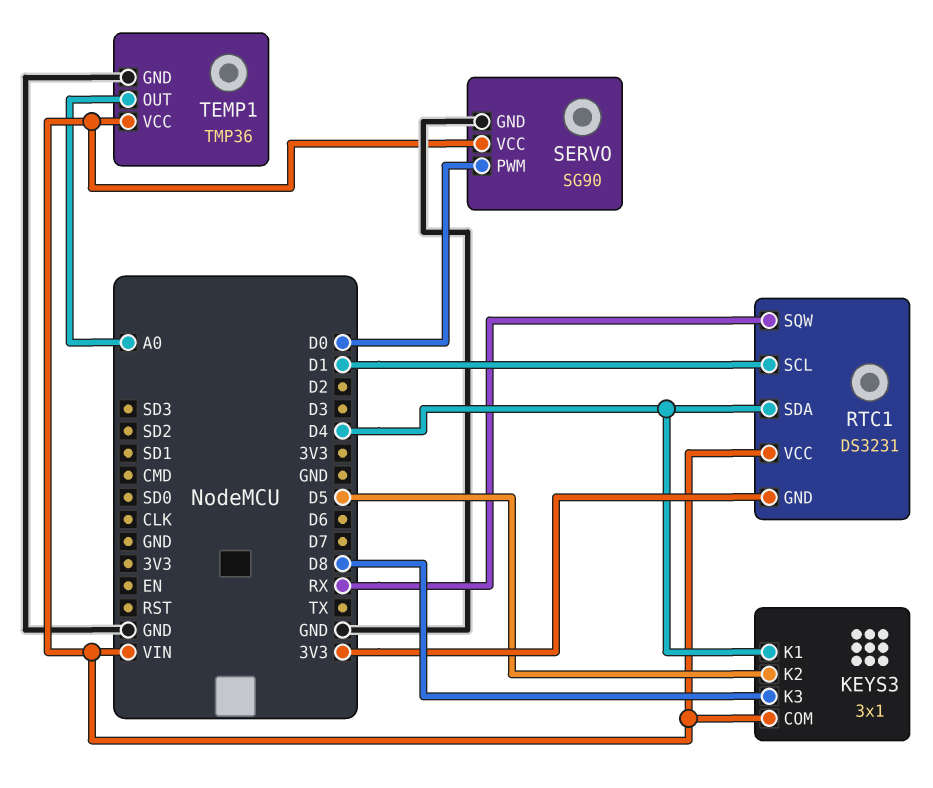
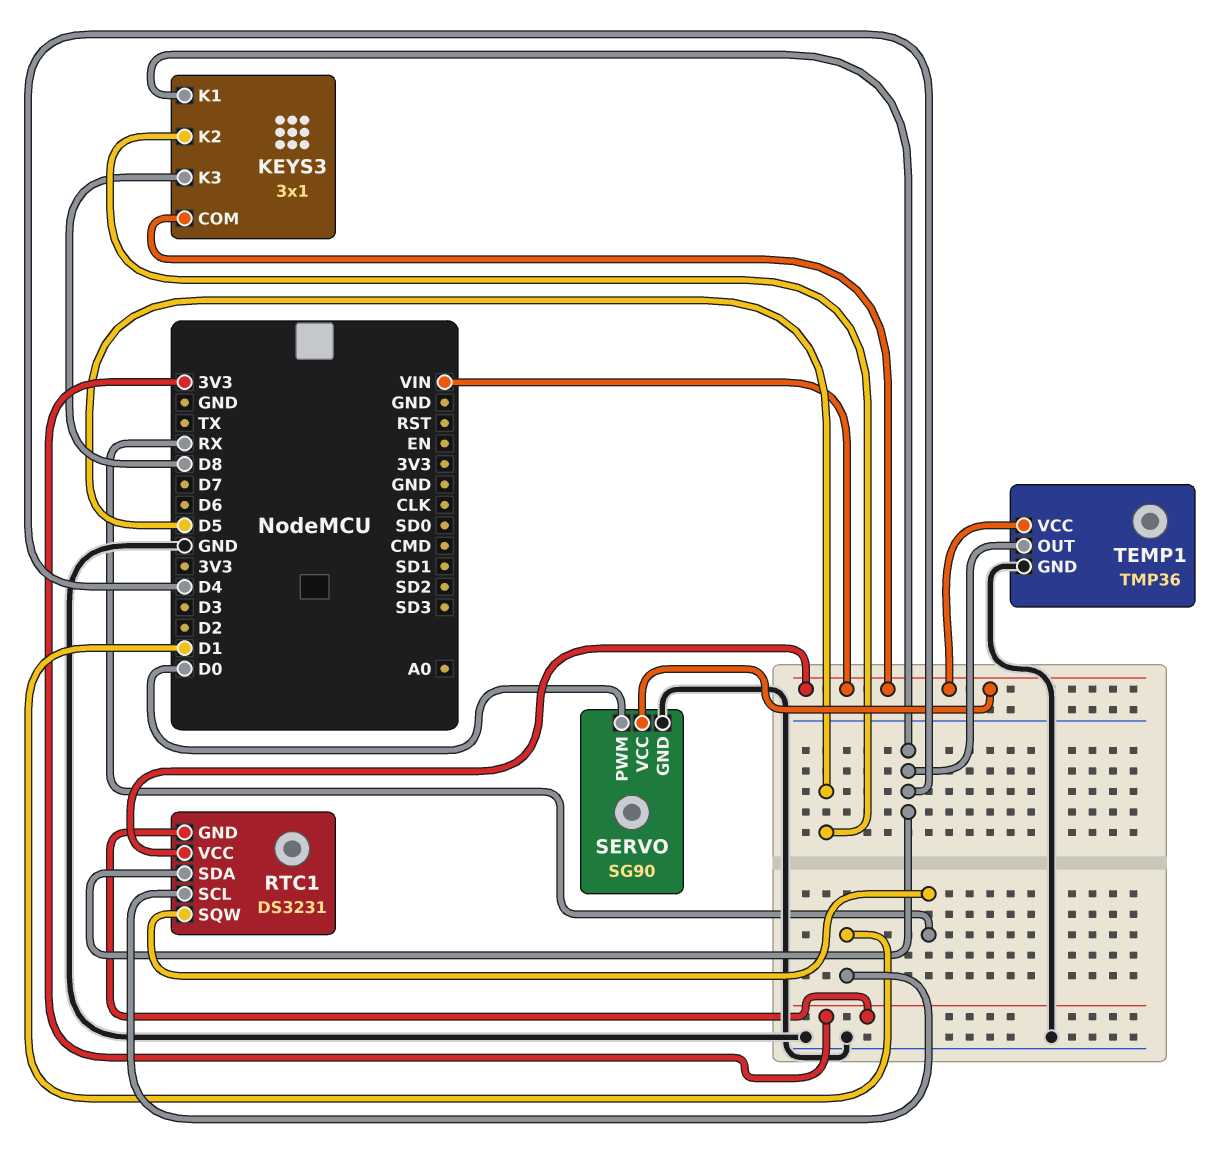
TEMP1 pin OUT: A0 -> D4

